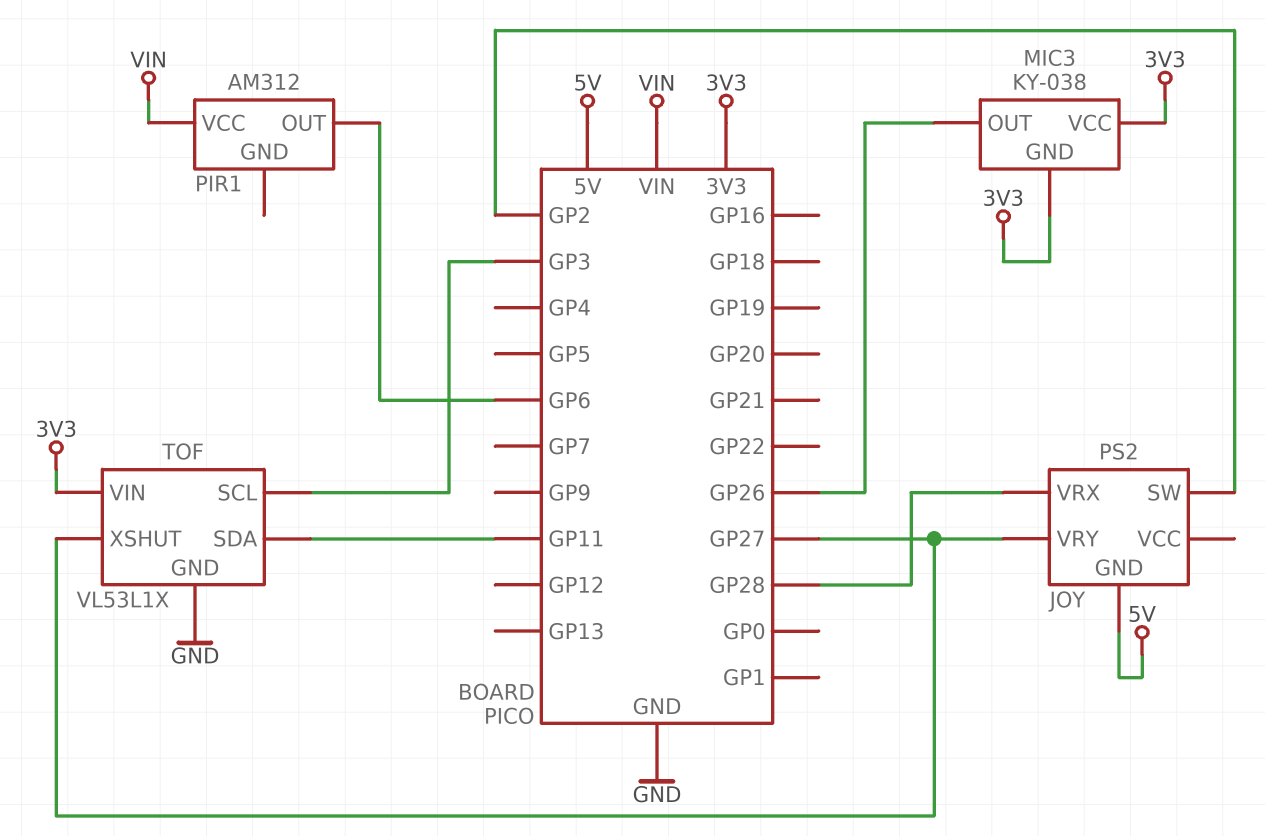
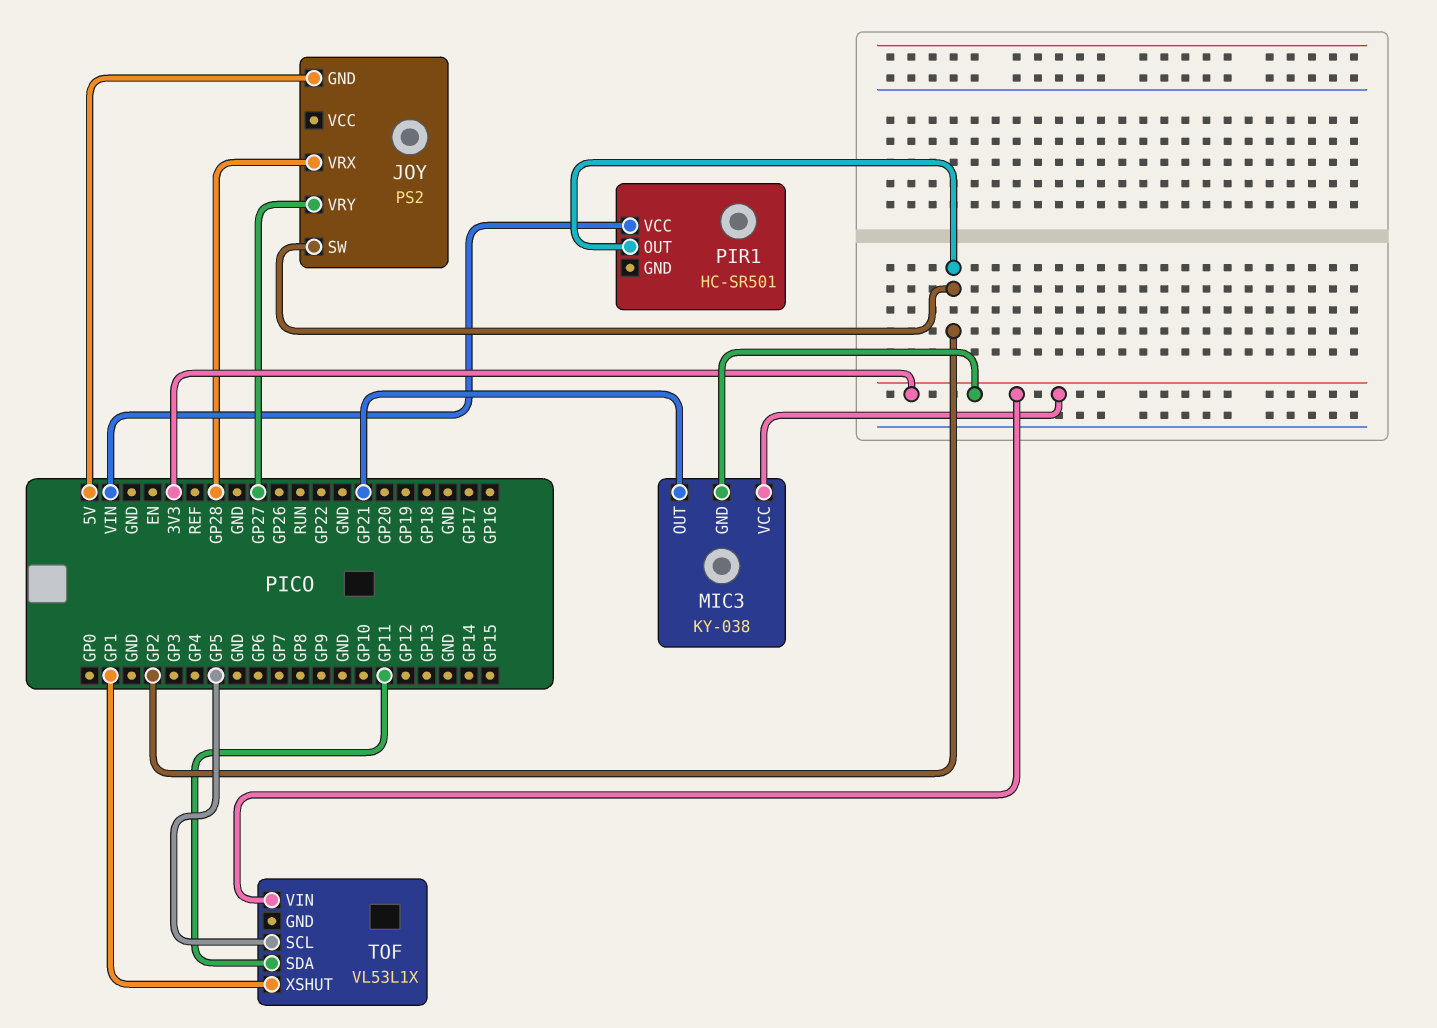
MIC3 pin OUT: GP26 -> GP21
PIR1: AM312 -> HC-SR501
PIR1 pin OUT: GP6 -> GP2
TOF pin GND: GND -> none
TOF pin SCL: GP3 -> GP5
TOF pin XSHUT: GP27 -> GP1

